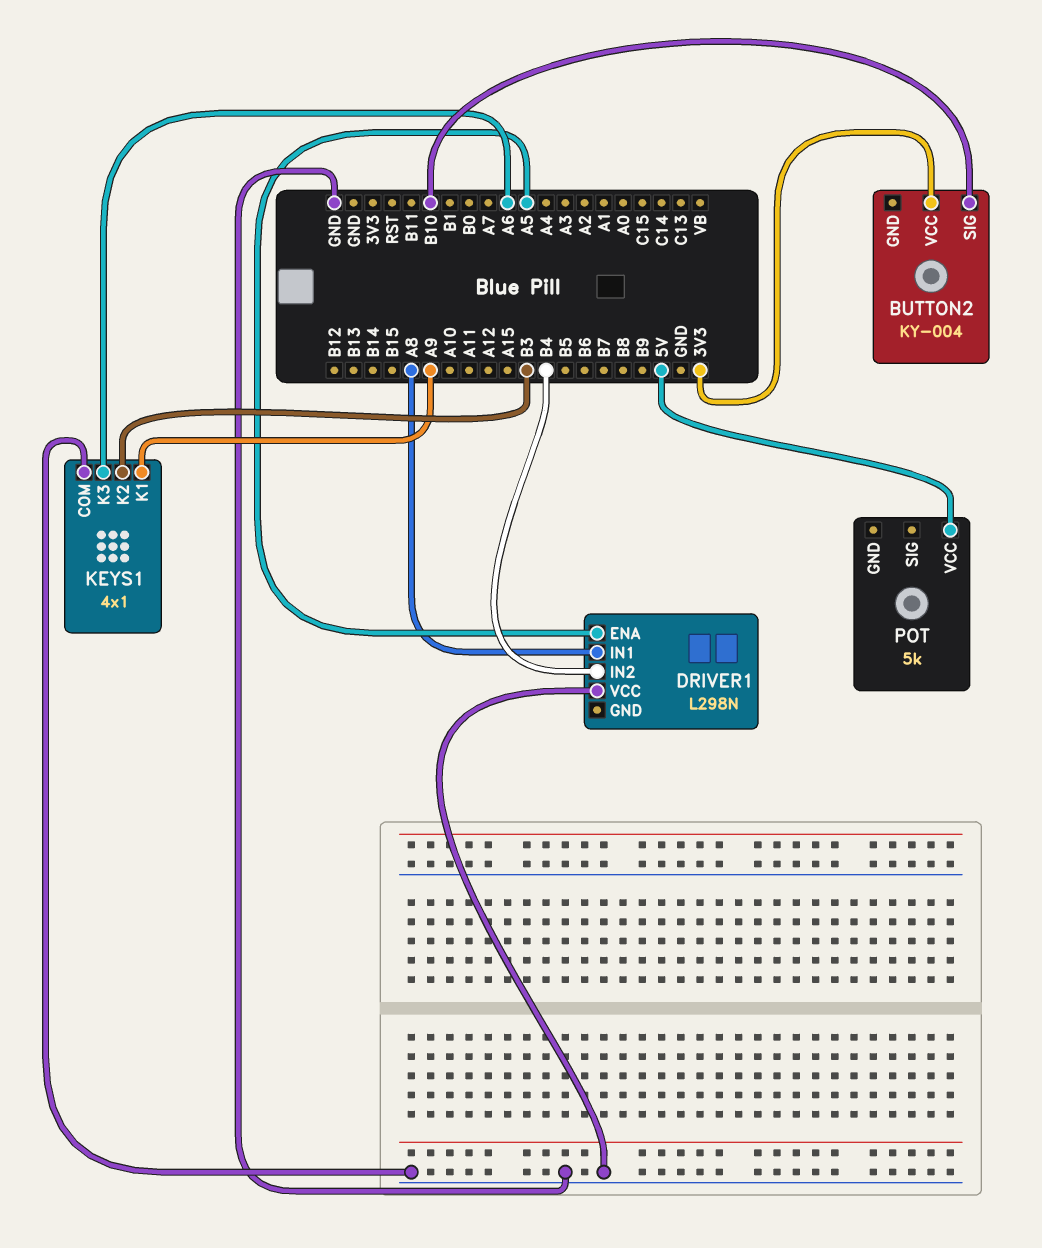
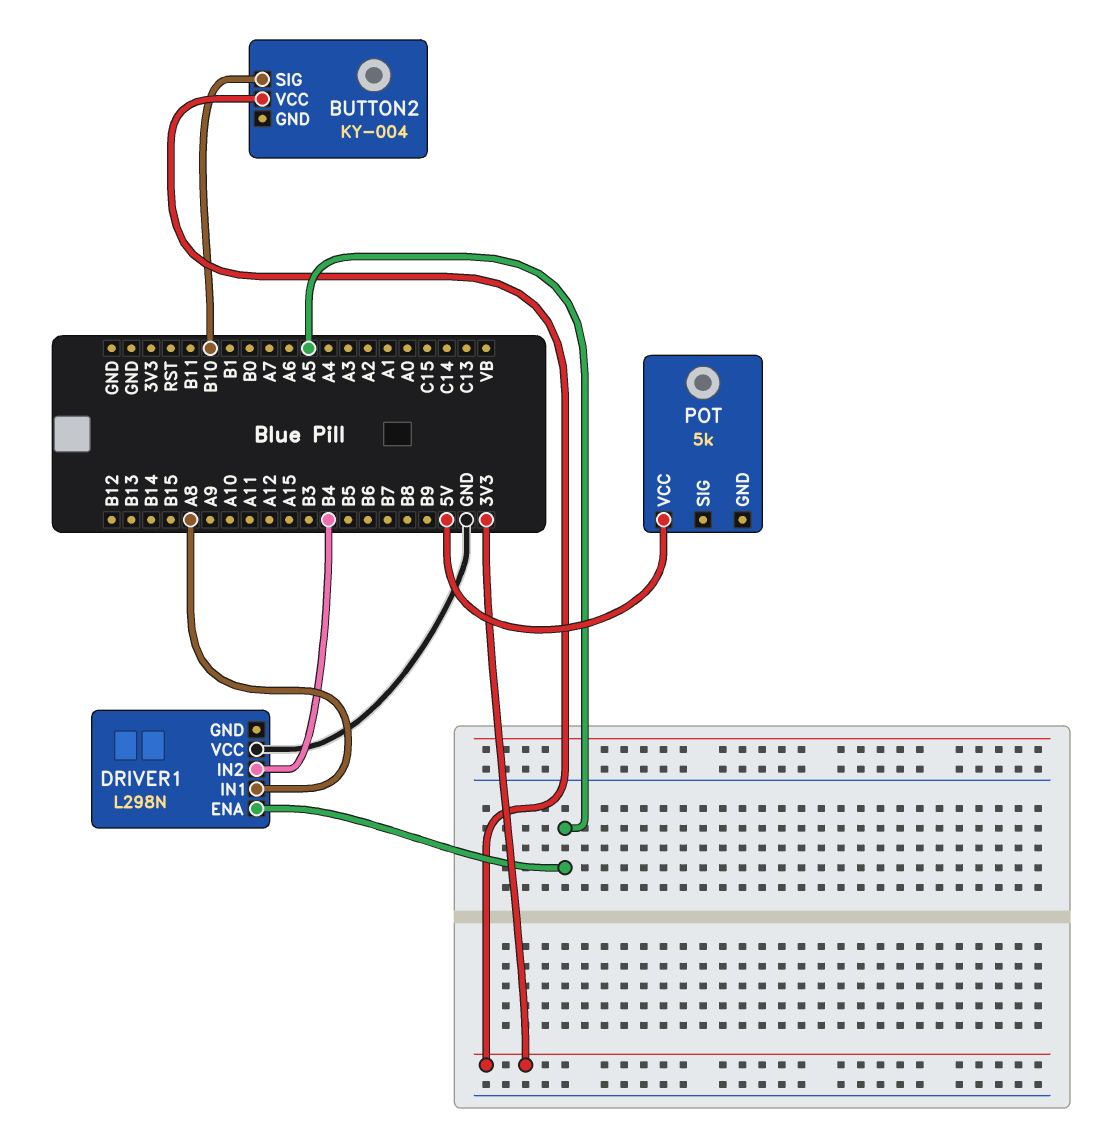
KEYS1: 4x1 -> none
KEYS1 pin COM: GND -> none
KEYS1 pin K1: A9 -> none
KEYS1 pin K2: B3 -> none
KEYS1 pin K3: A6 -> none

